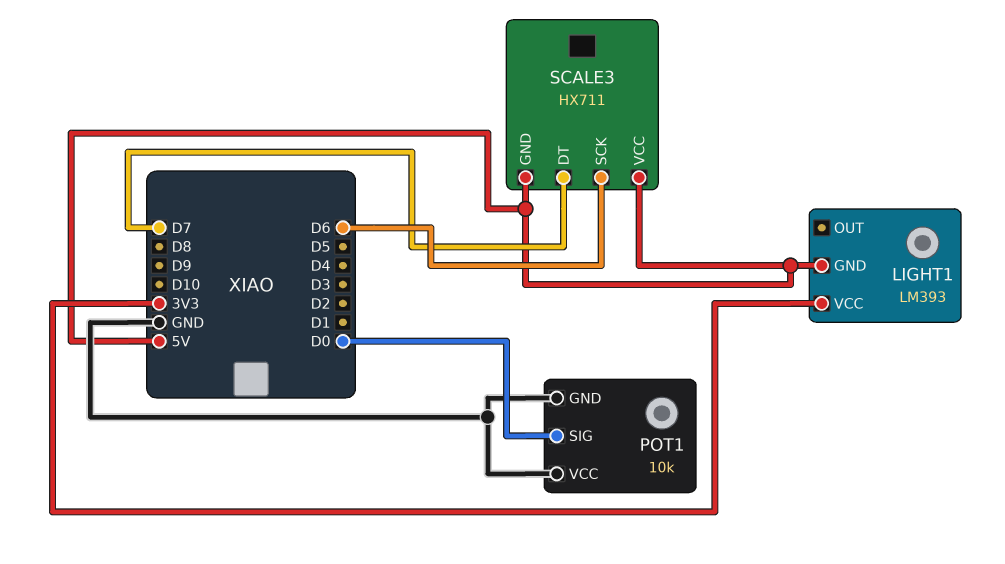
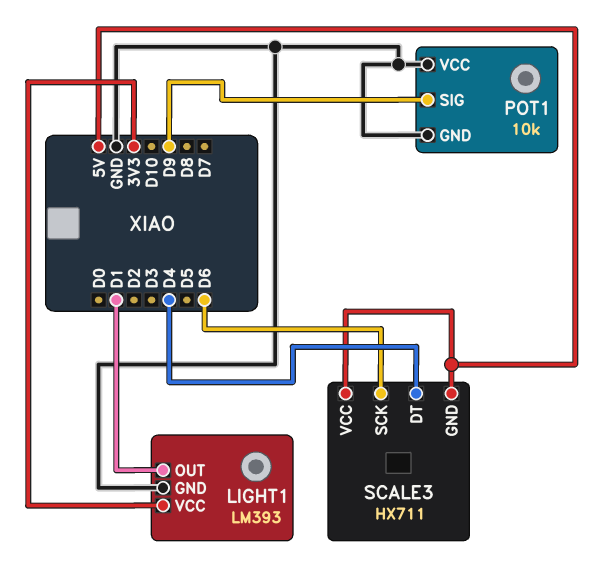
LIGHT1 pin GND: 5V -> GND
LIGHT1 pin OUT: none -> D1
POT1 pin SIG: D0 -> D9
SCALE3 pin DT: D7 -> D4

